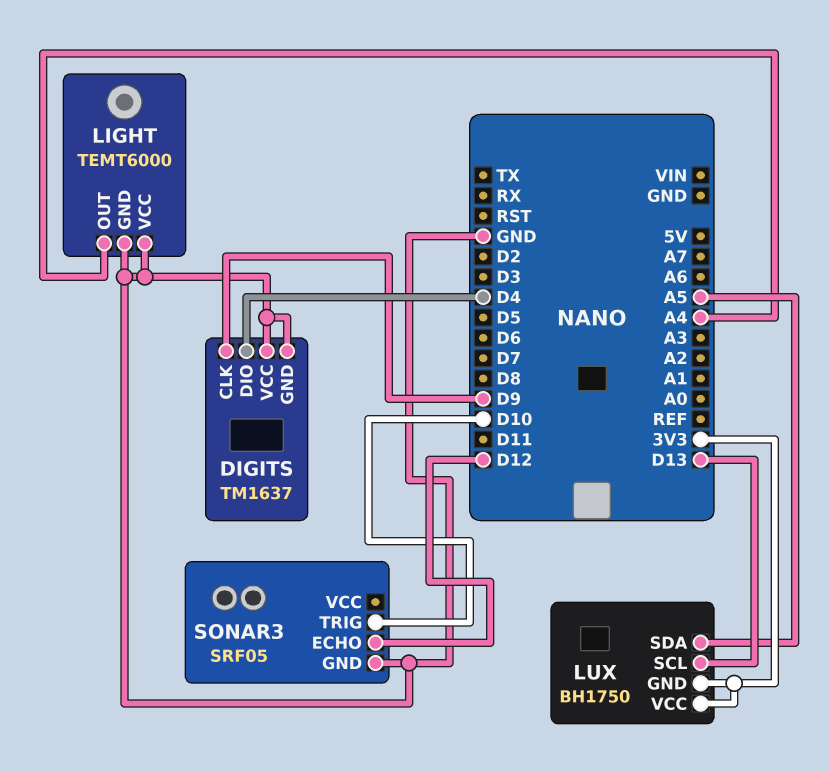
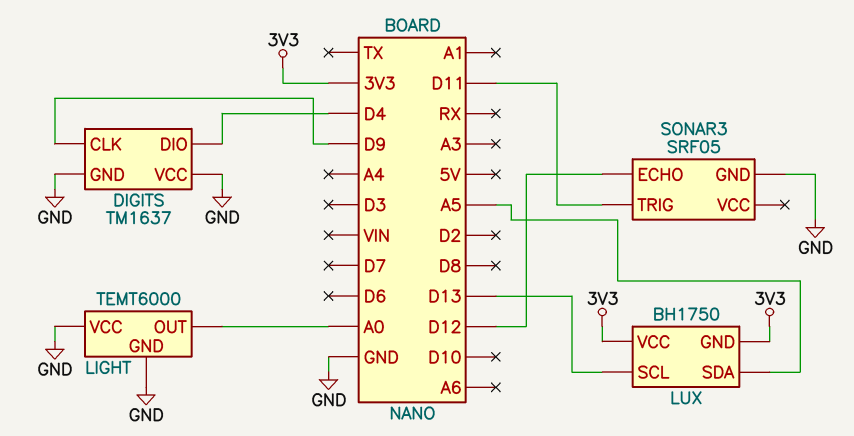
LIGHT pin OUT: A4 -> A0
SONAR3 pin TRIG: D10 -> D11

